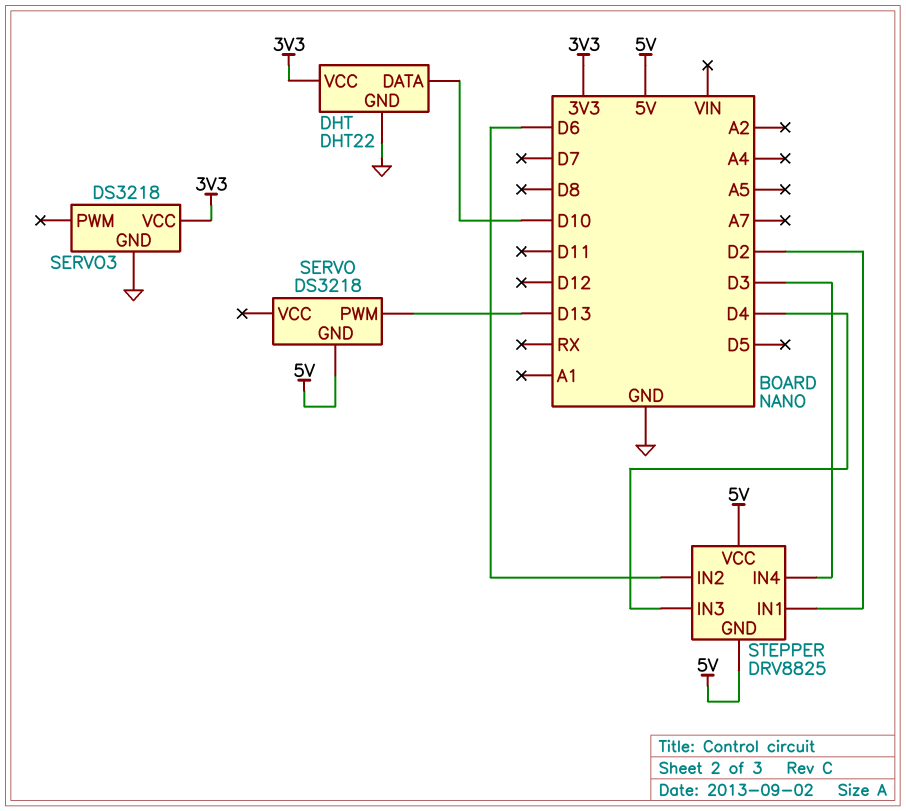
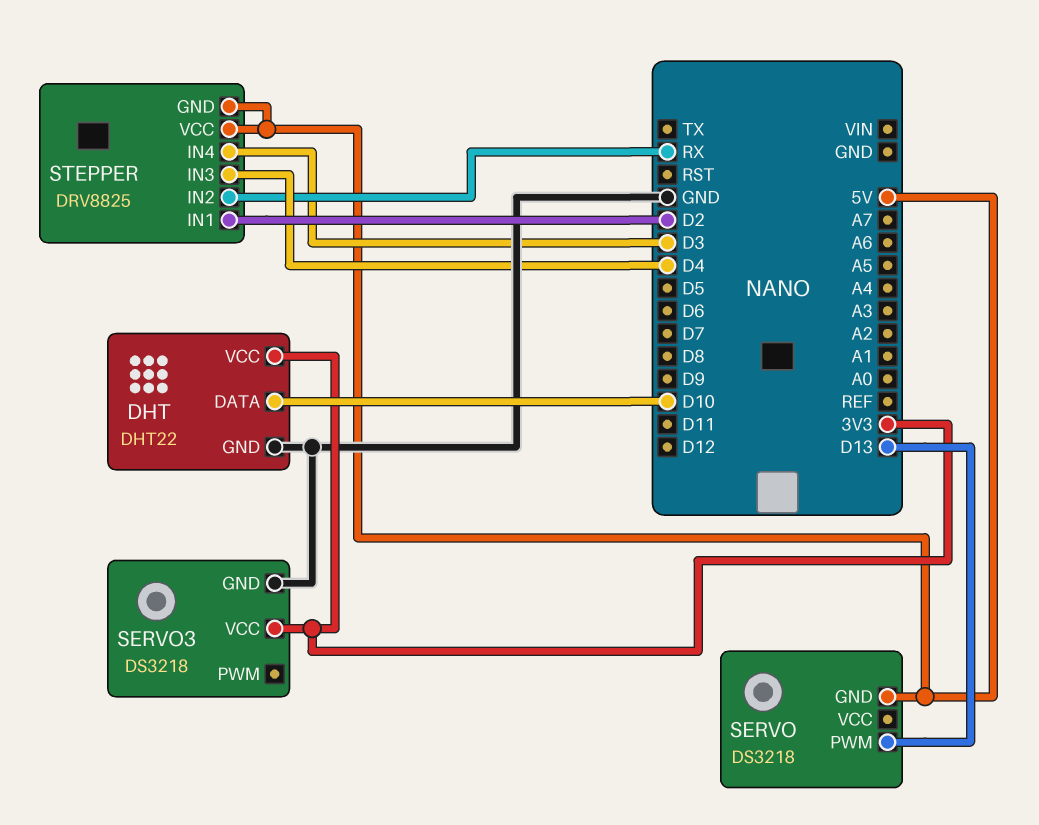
STEPPER pin IN2: D6 -> RX

